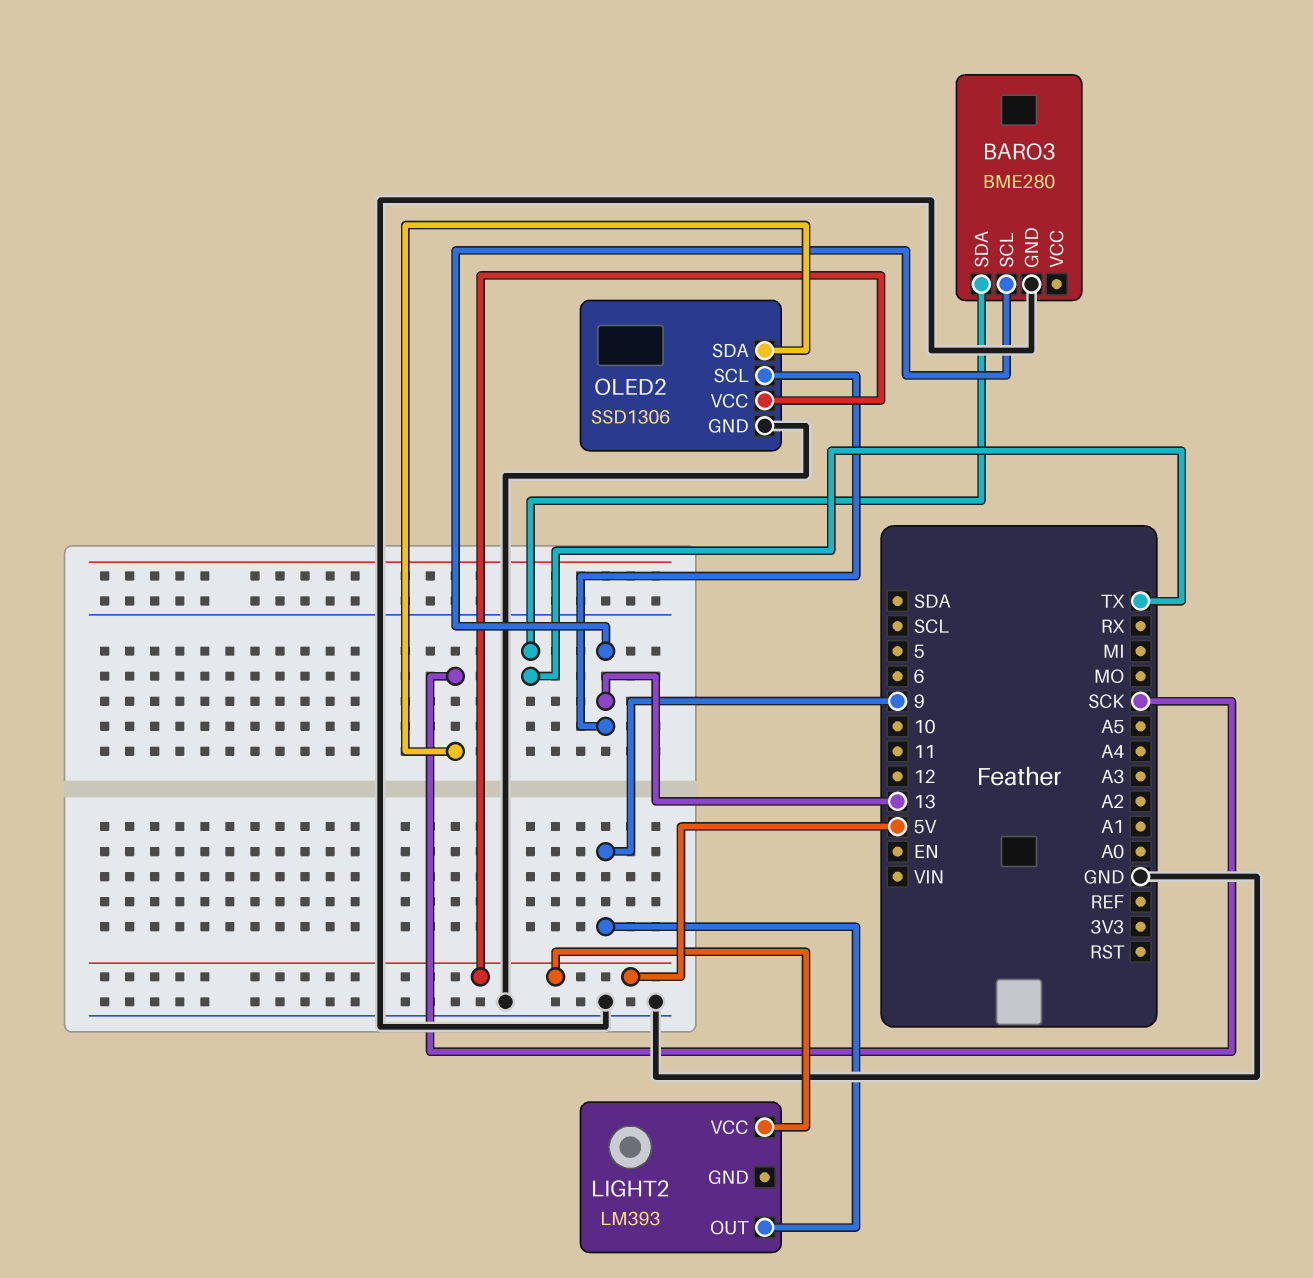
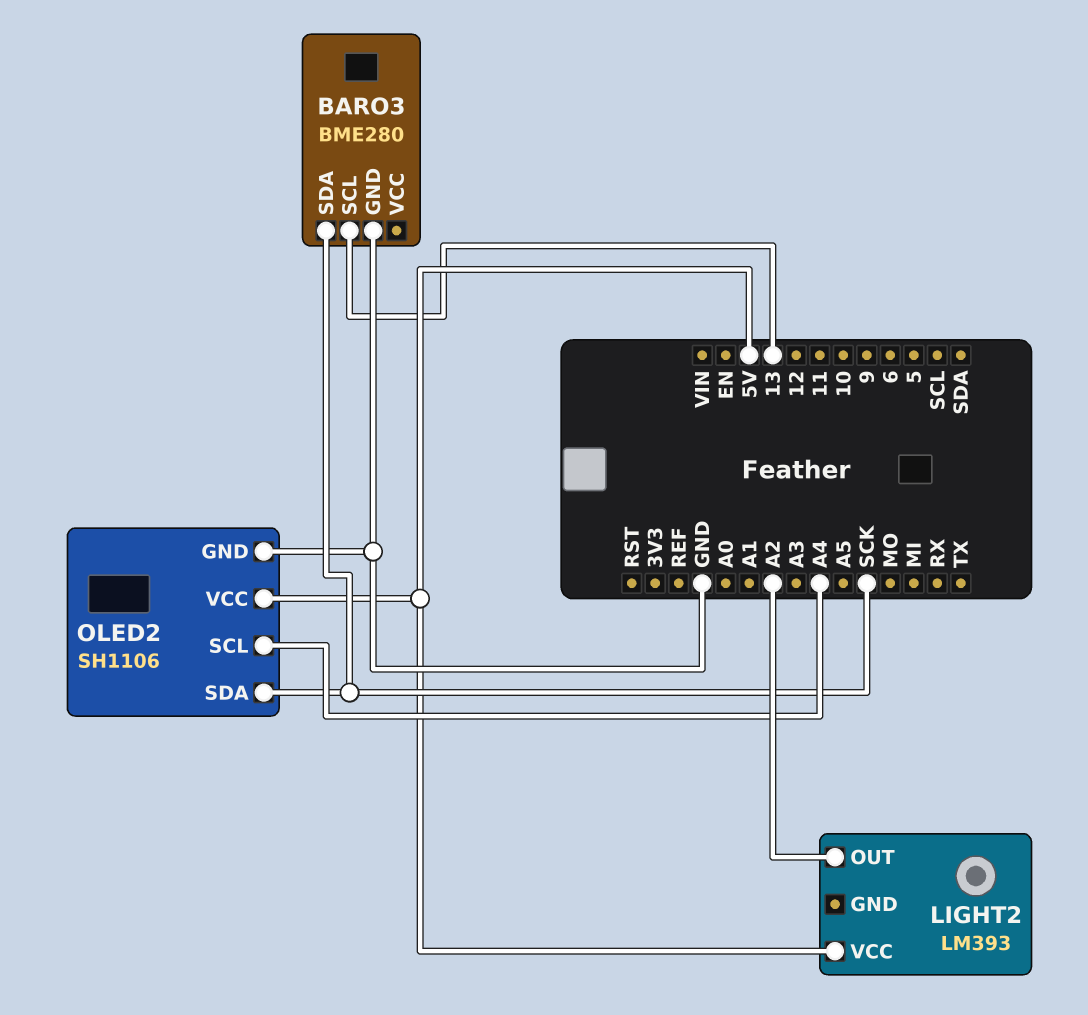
BARO3 pin SDA: TX -> SCK
LIGHT2 pin OUT: 9 -> A2
OLED2: SSD1306 -> SH1106
OLED2 pin SCL: 13 -> A4

